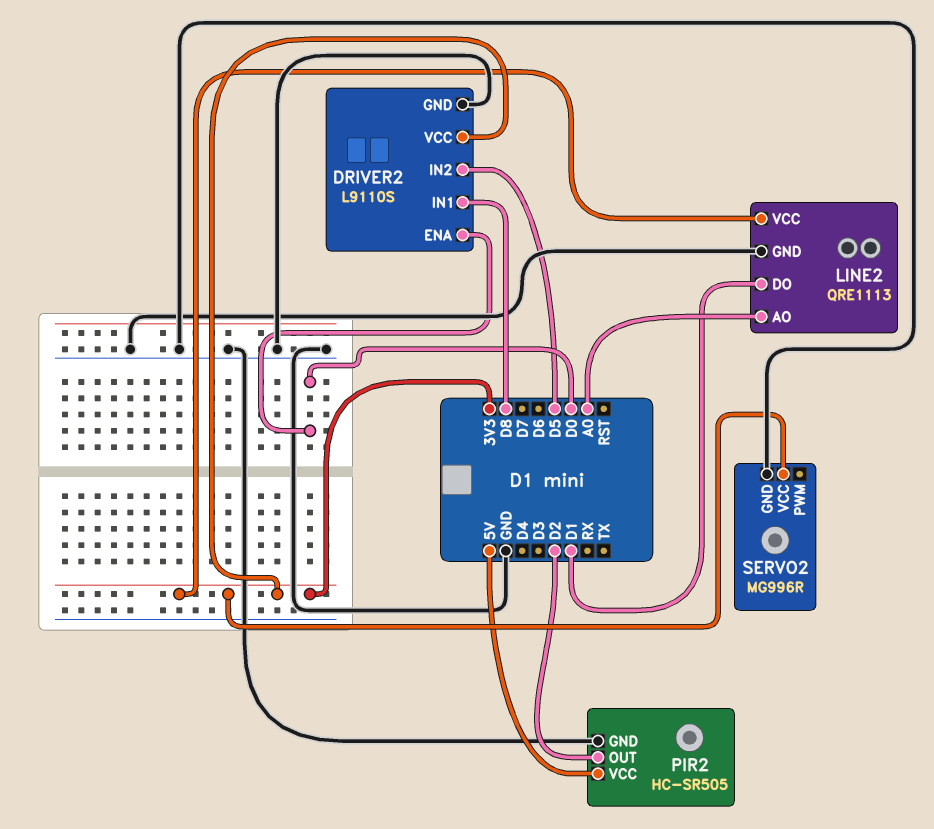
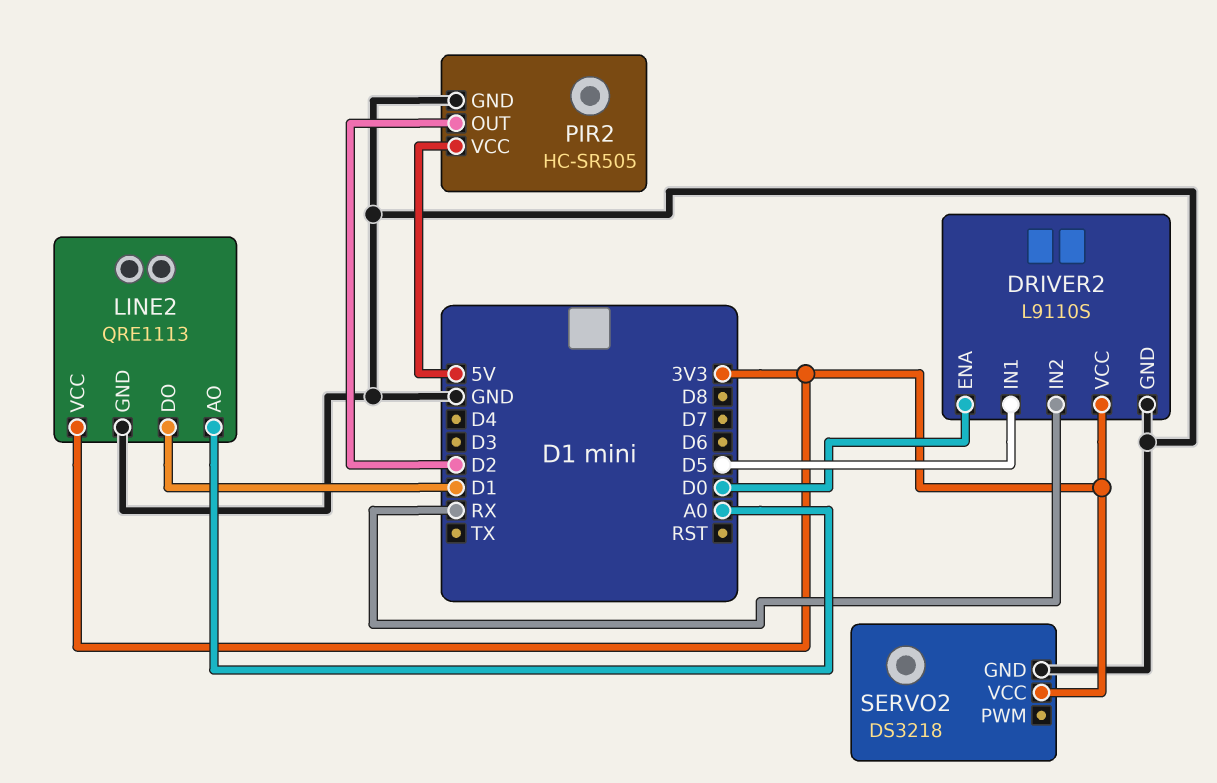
DRIVER2 pin IN1: D8 -> D5
DRIVER2 pin IN2: D5 -> RX
SERVO2: MG996R -> DS3218

